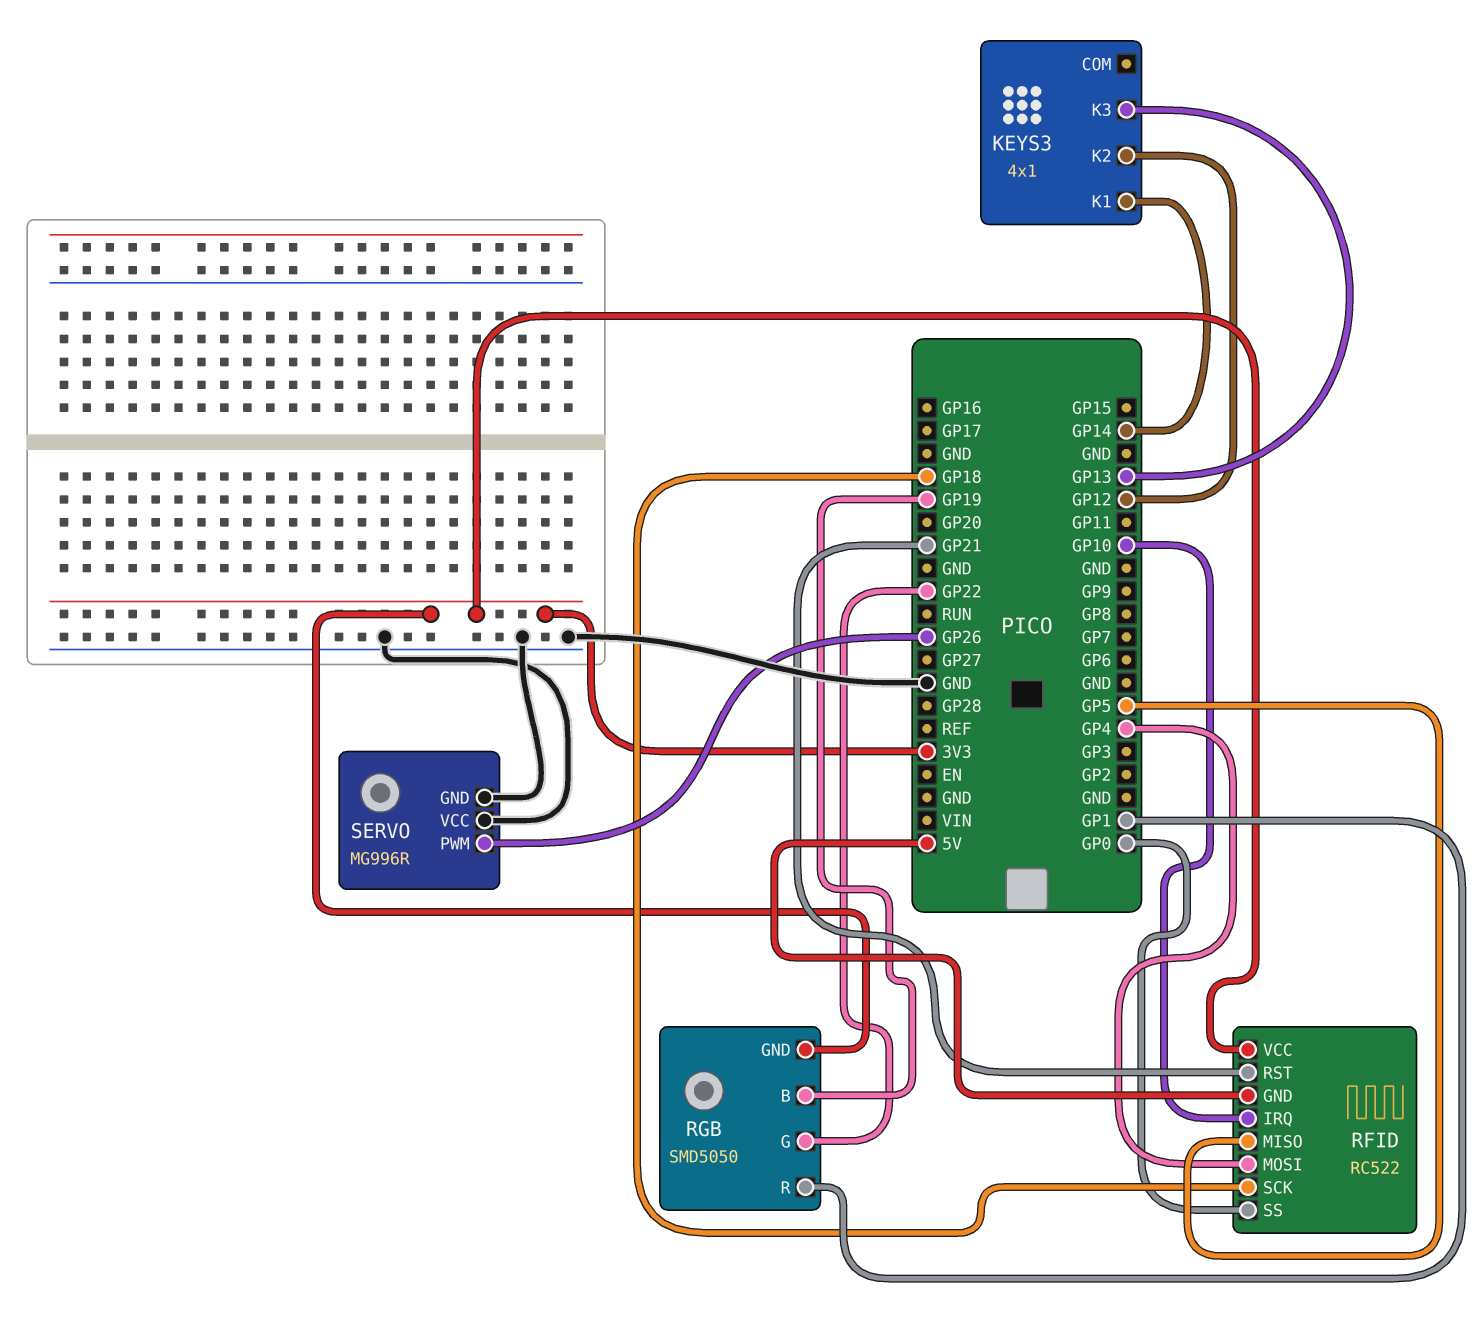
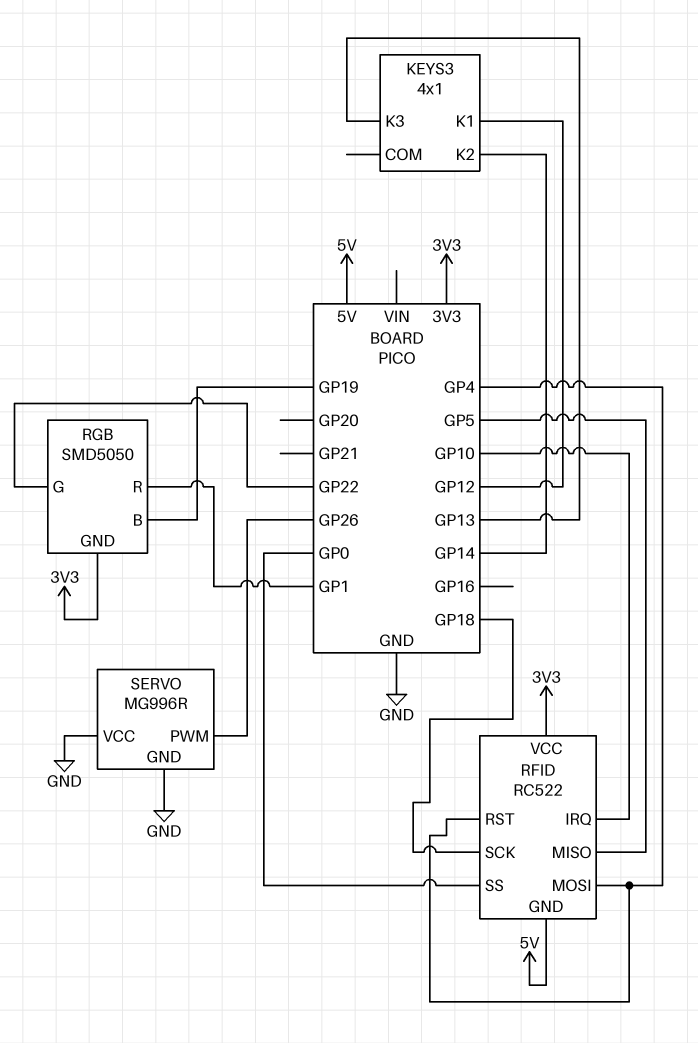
KEYS3 pin K1: GP14 -> GP12
KEYS3 pin K2: GP12 -> GP14
RFID pin RST: GP21 -> GP4

